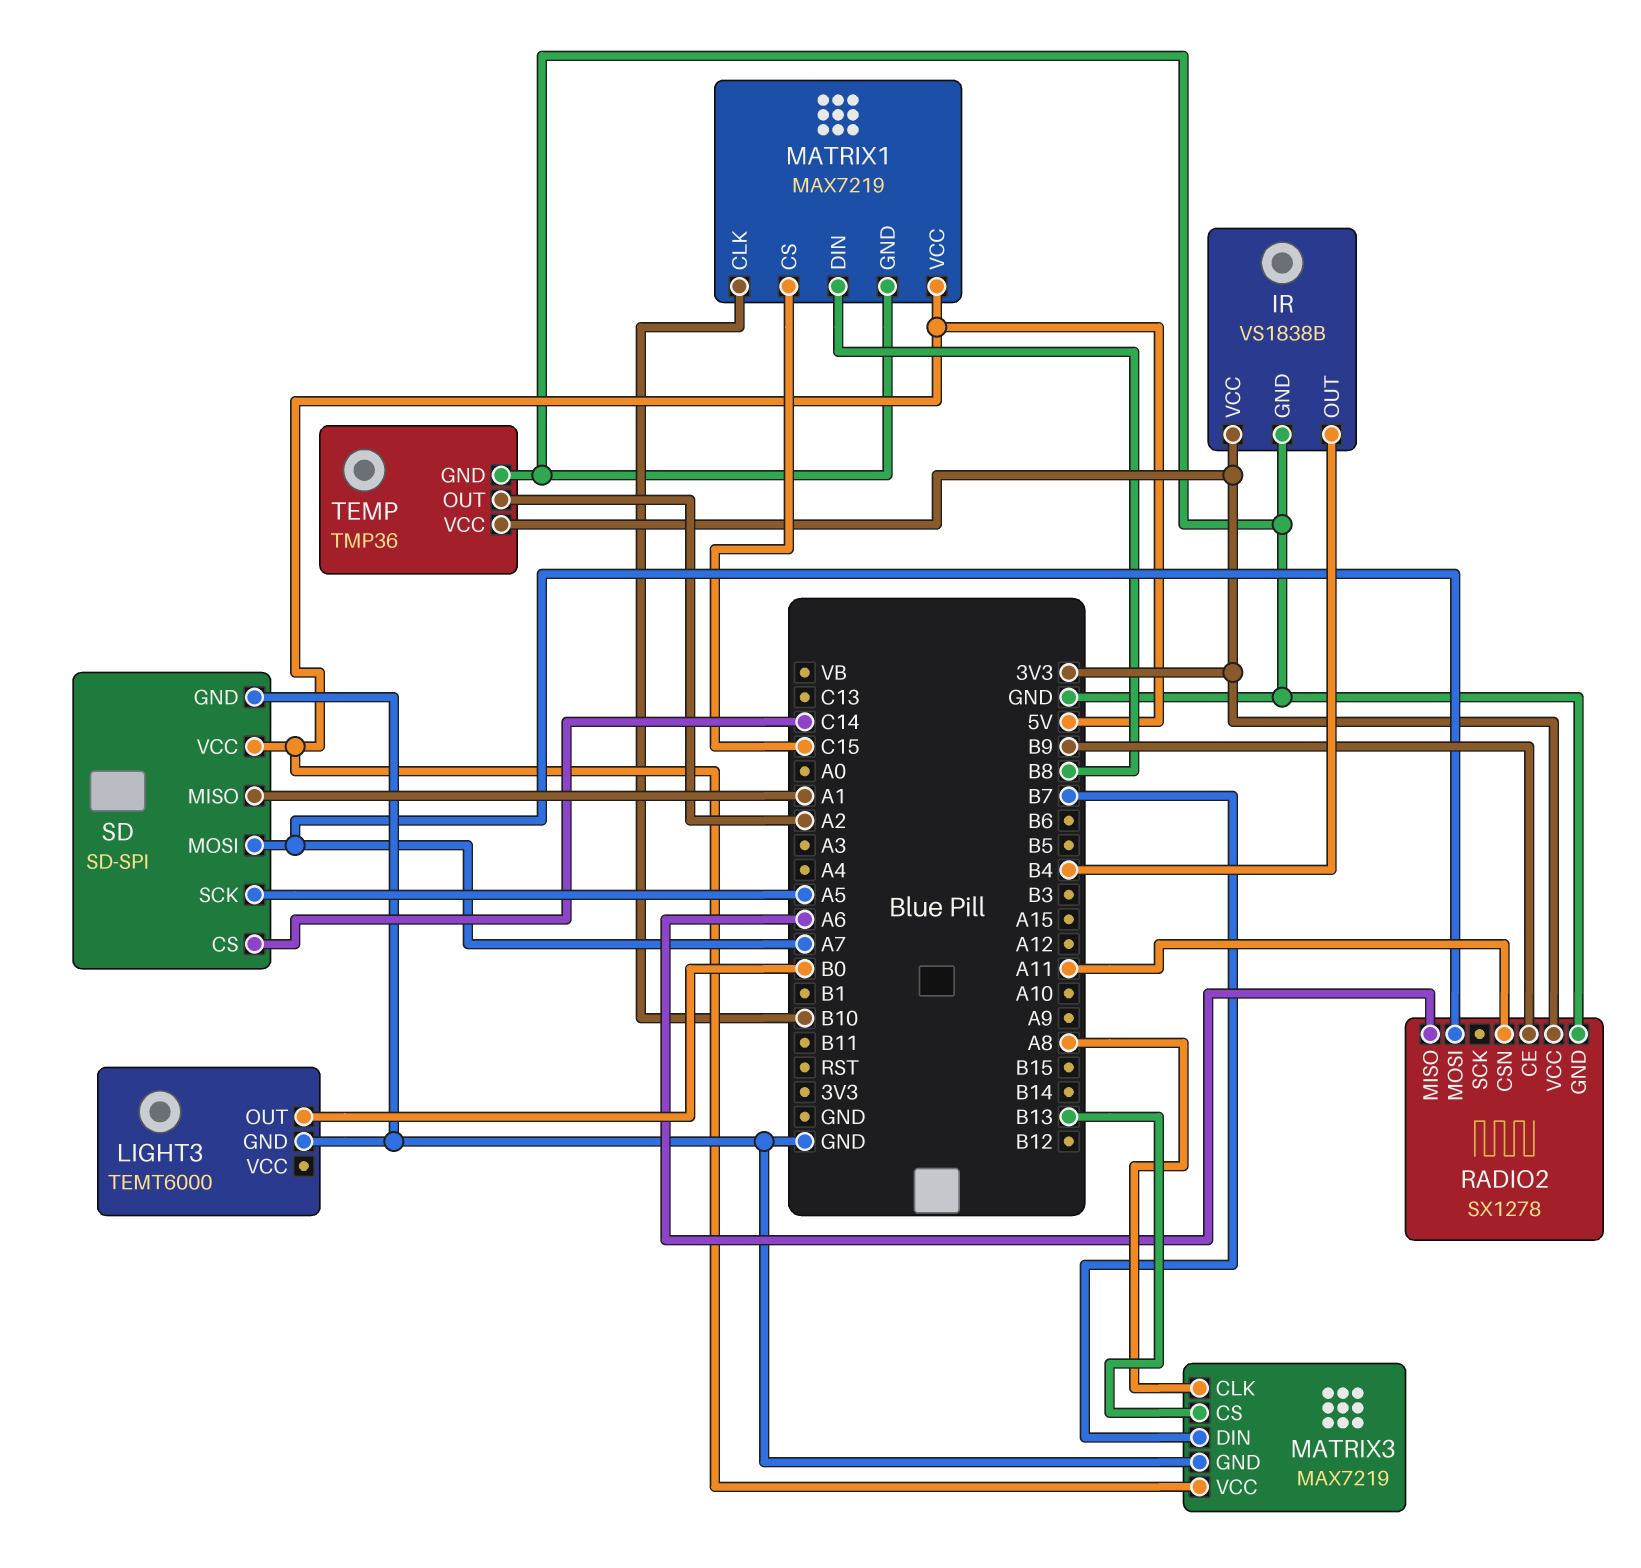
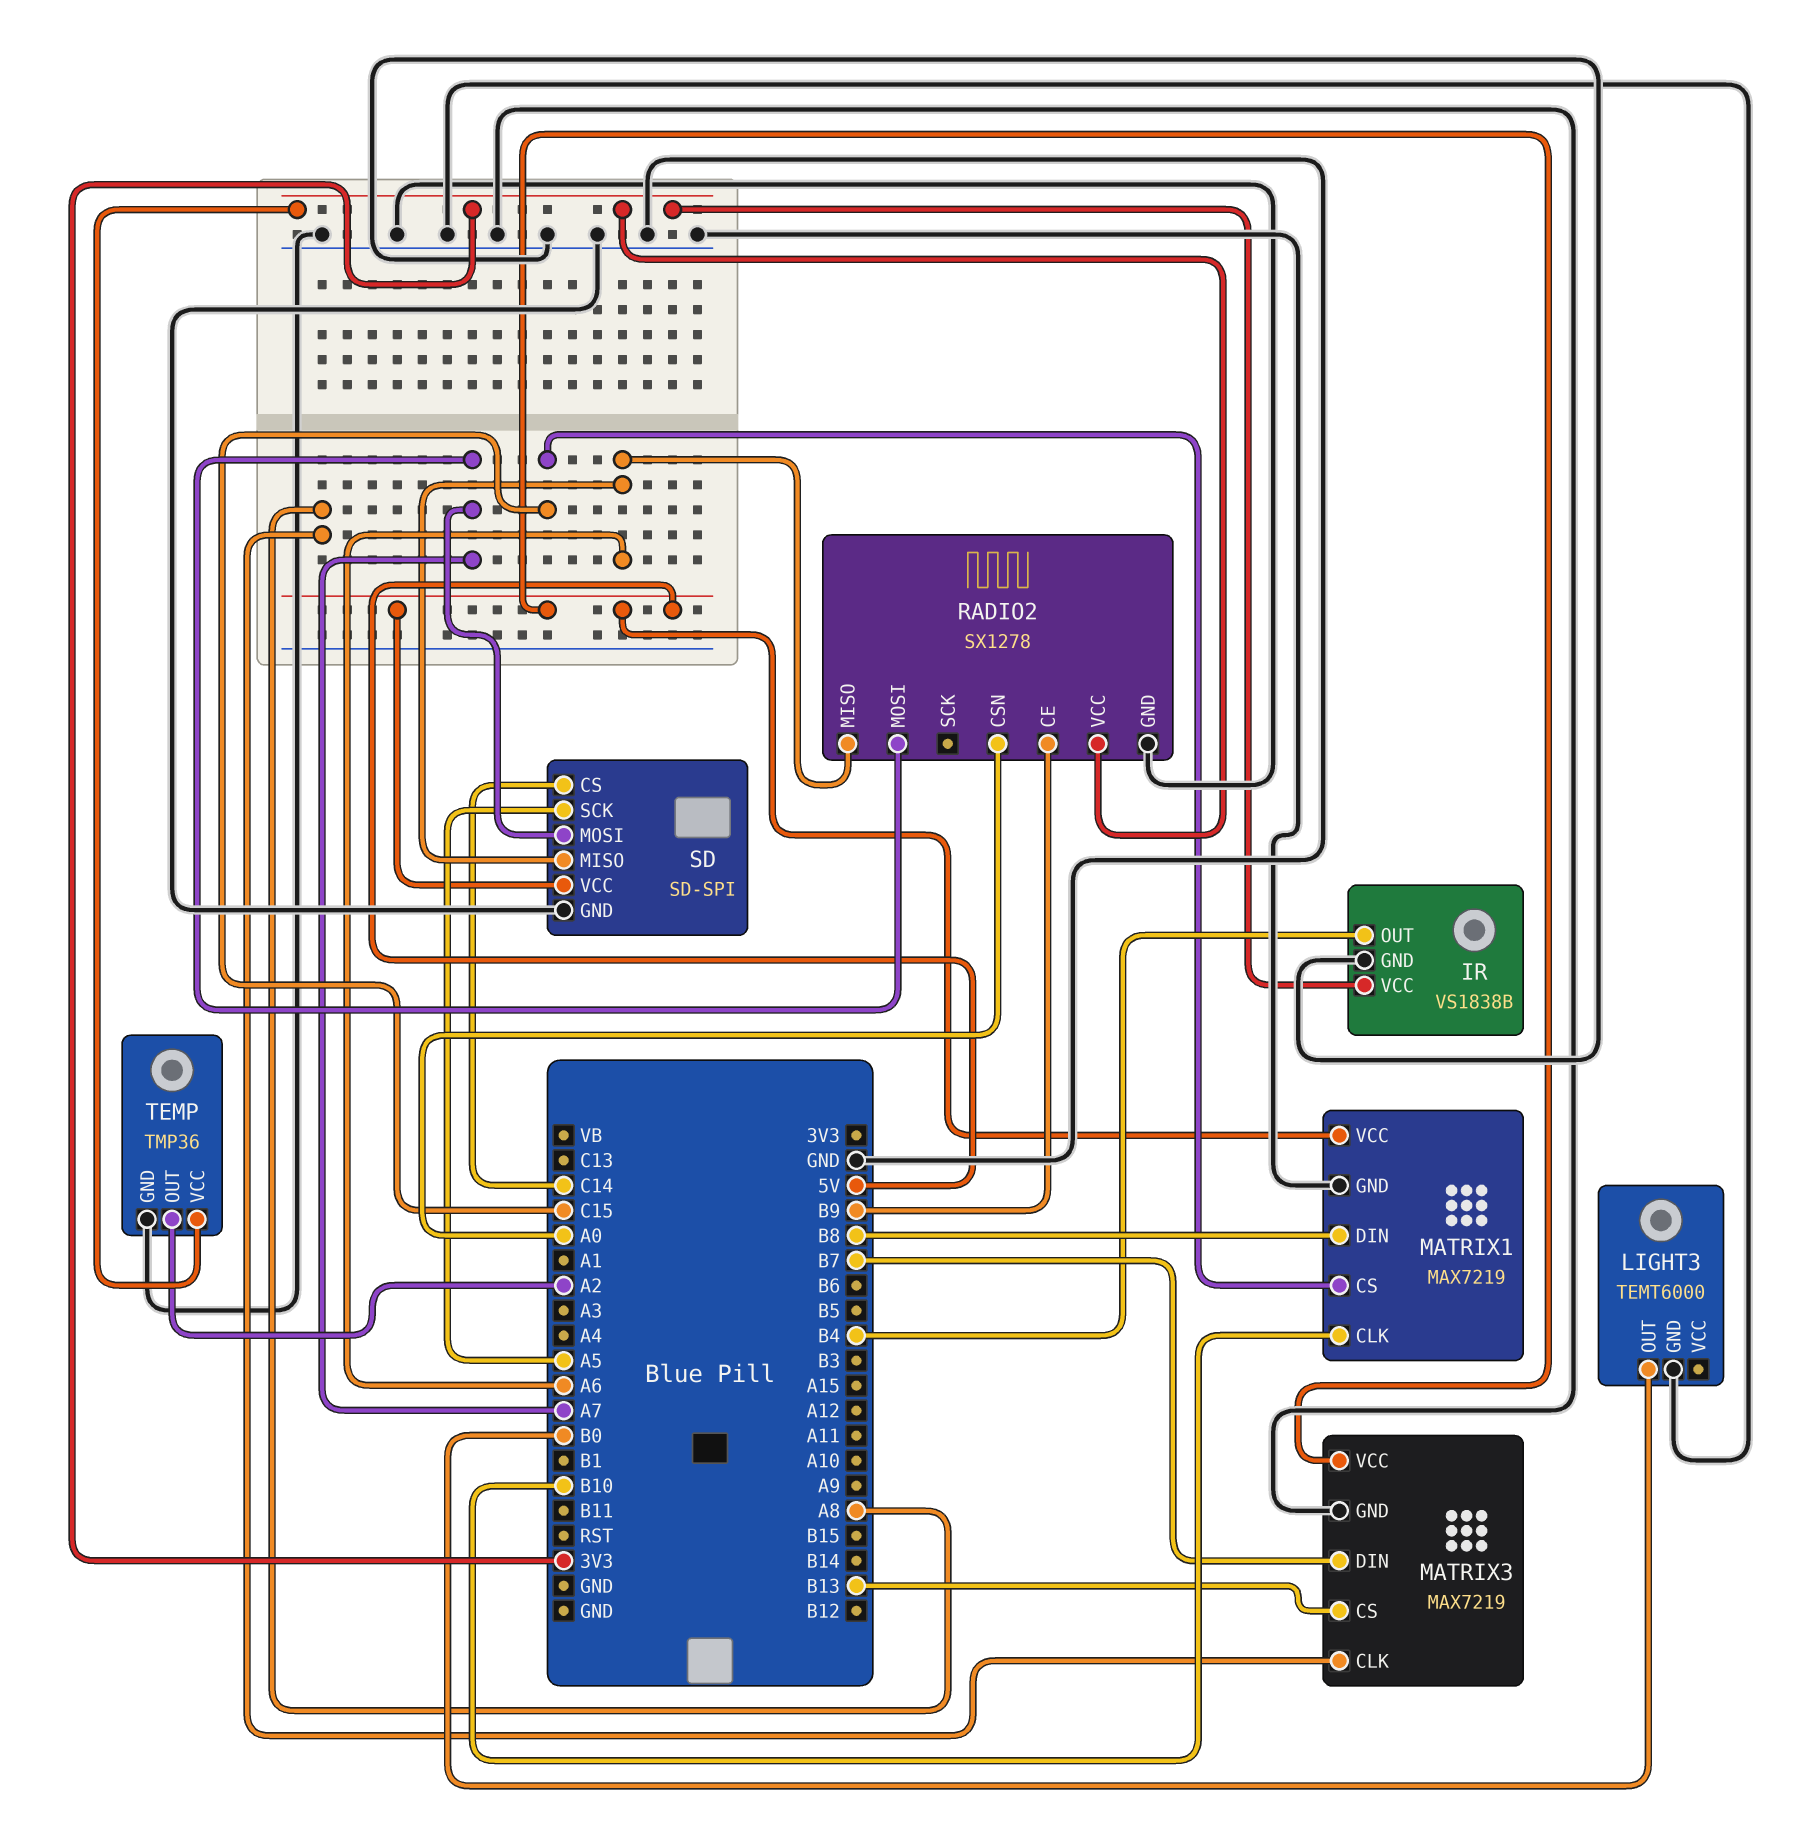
RADIO2 pin CSN: A11 -> A0
SD pin MISO: A1 -> A6

